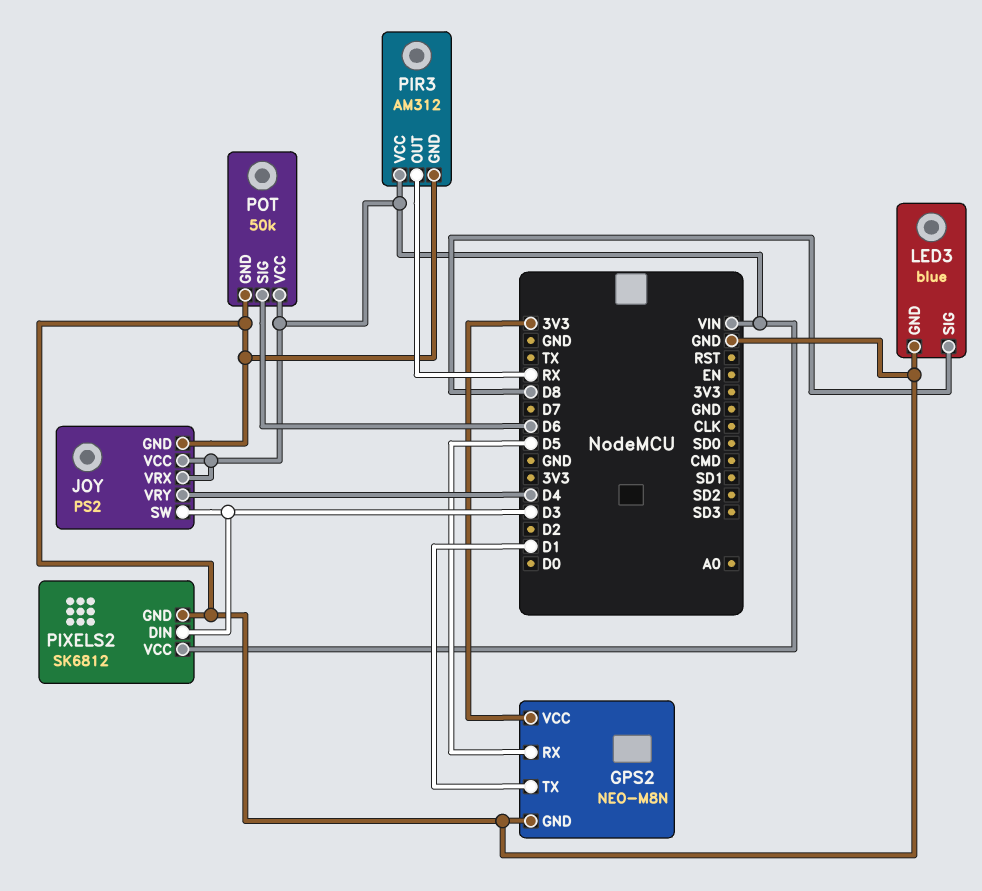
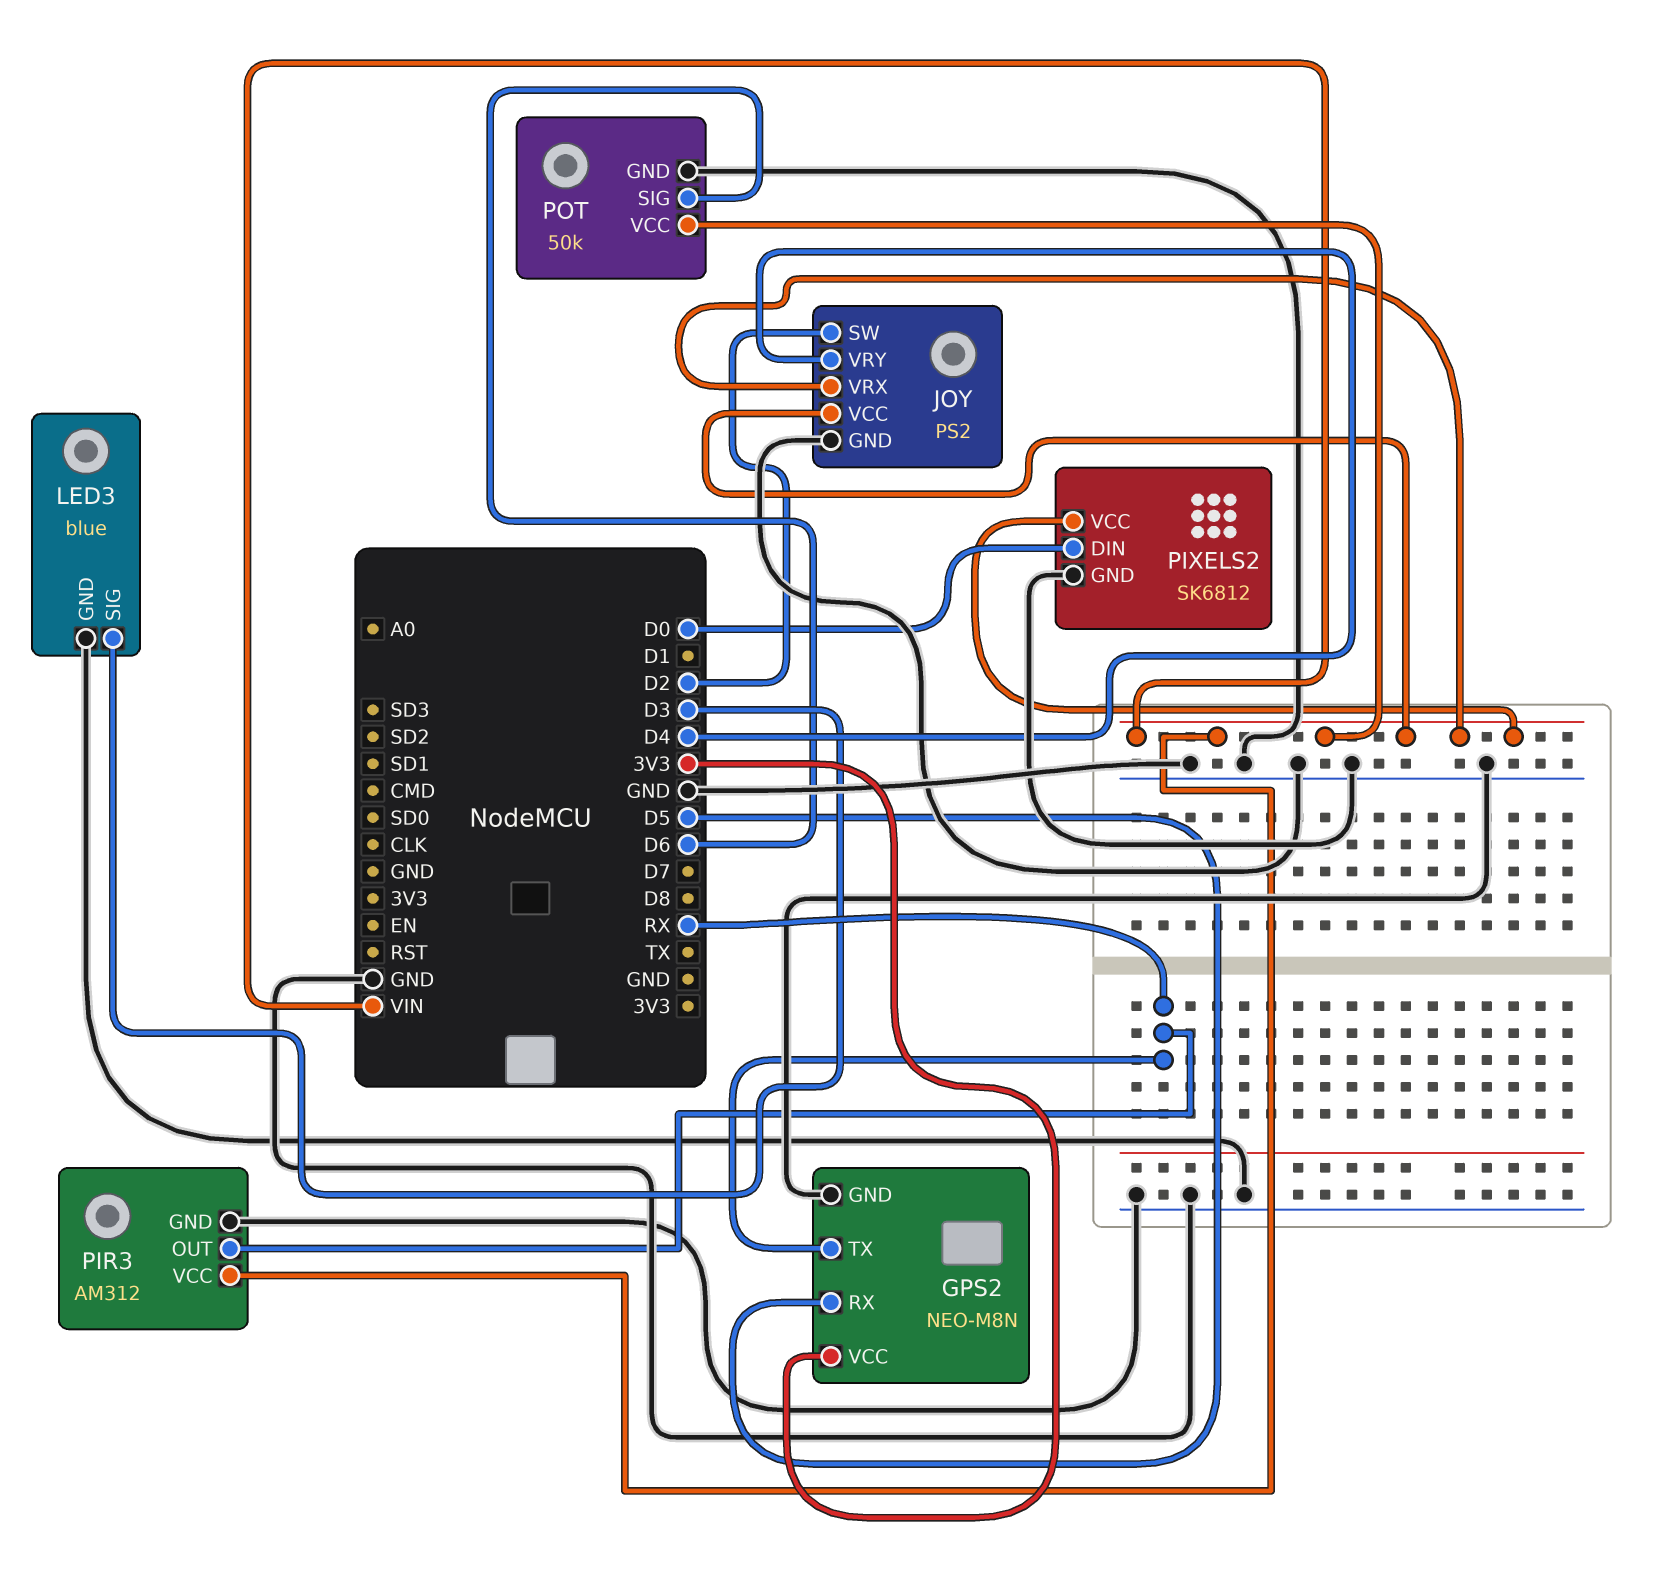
GPS2 pin TX: D1 -> RX
JOY pin SW: D3 -> D2
LED3 pin SIG: D8 -> D3
PIXELS2 pin DIN: D3 -> D0

